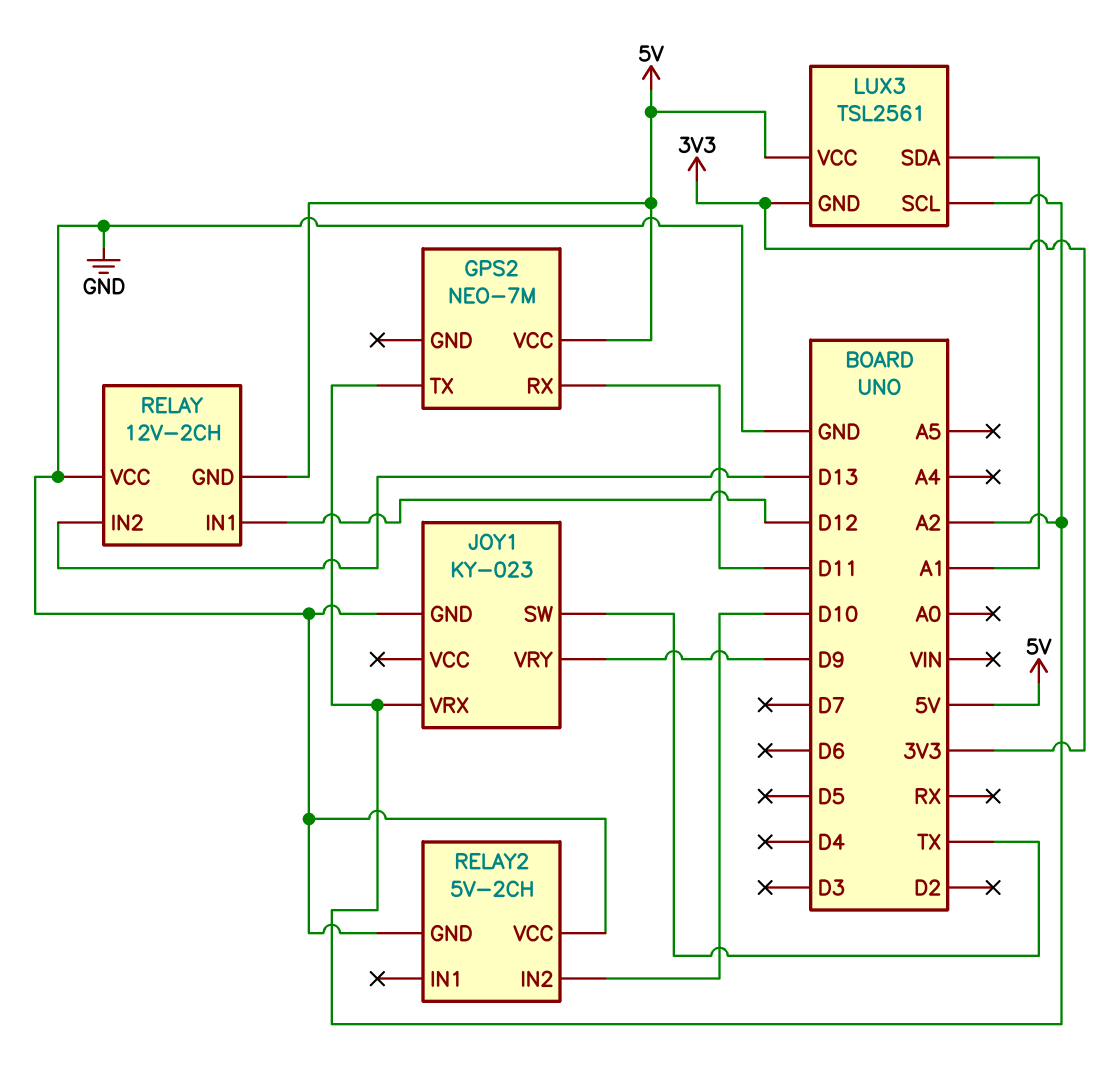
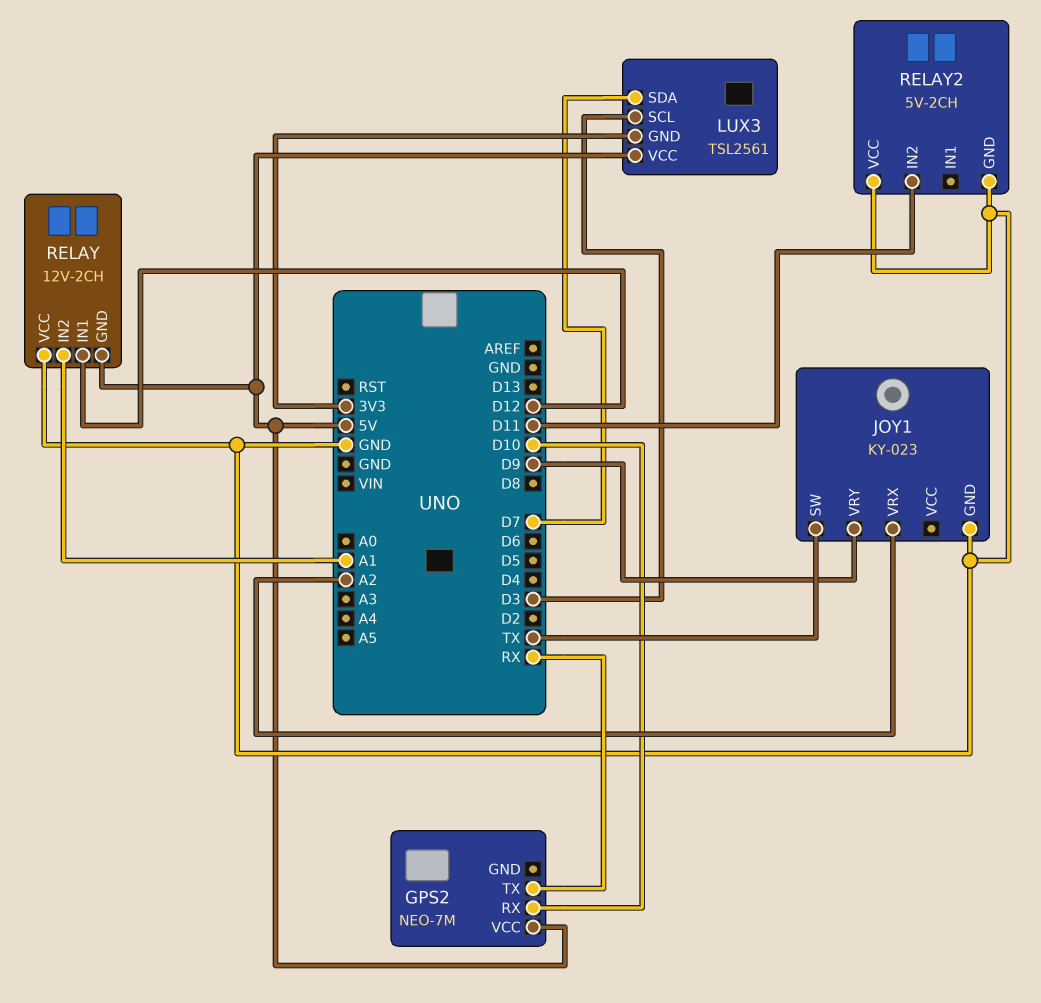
GPS2 pin RX: D11 -> D10
GPS2 pin TX: A2 -> RX
LUX3 pin SCL: A2 -> D3
LUX3 pin SDA: A1 -> D7
RELAY pin IN2: D13 -> A1
RELAY2 pin IN2: D10 -> D11

